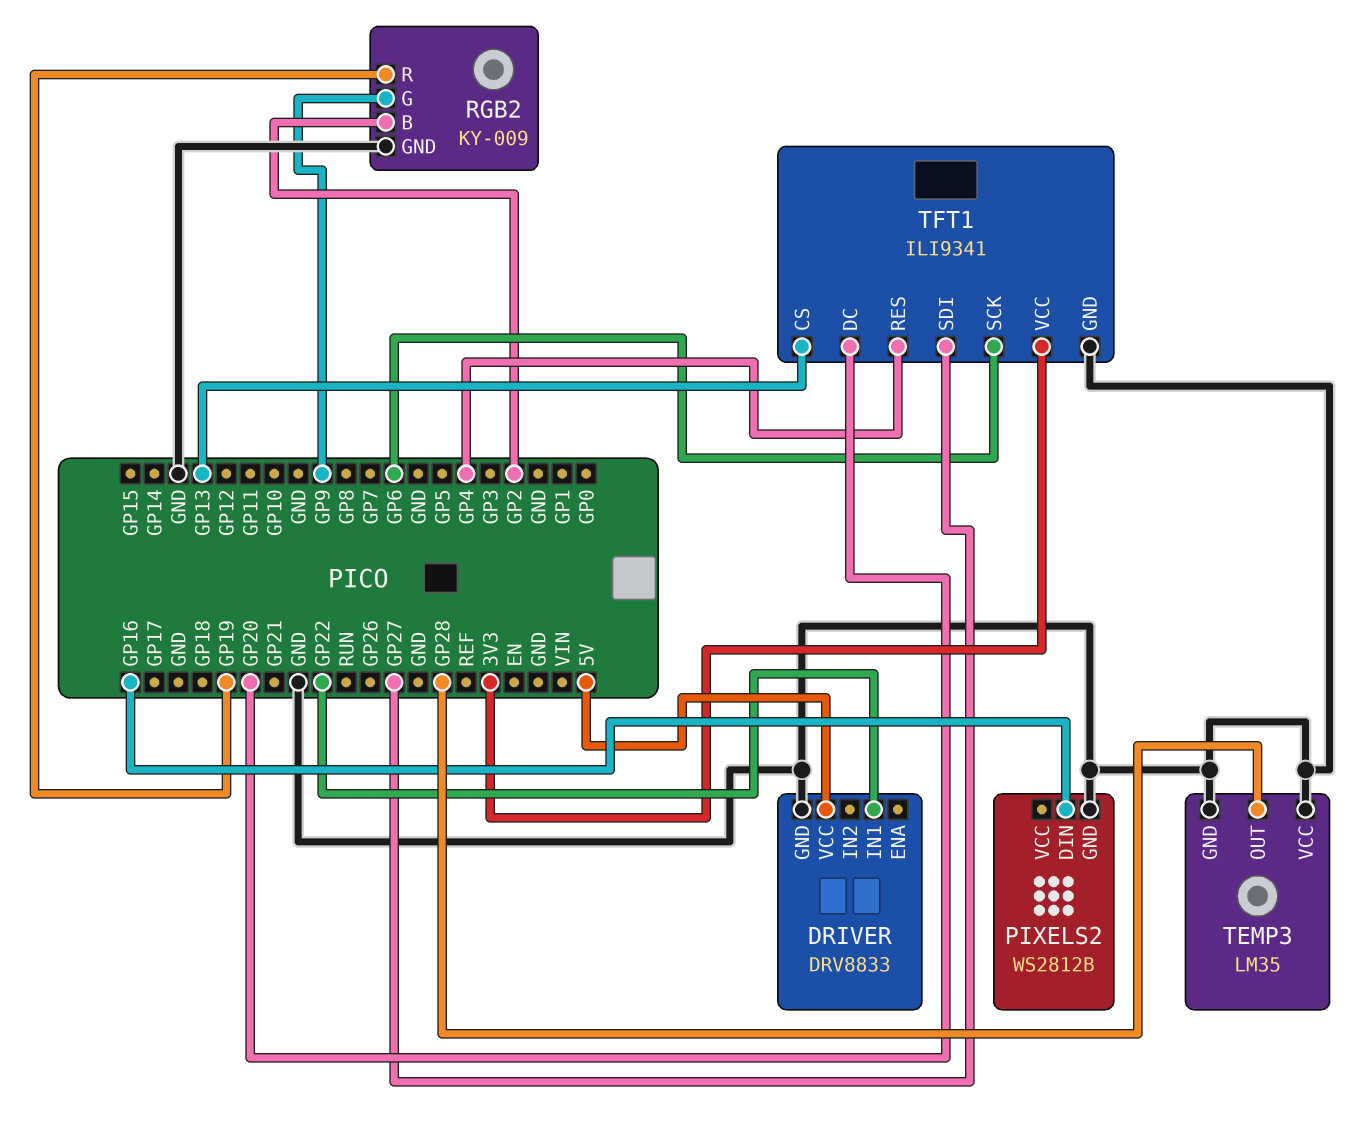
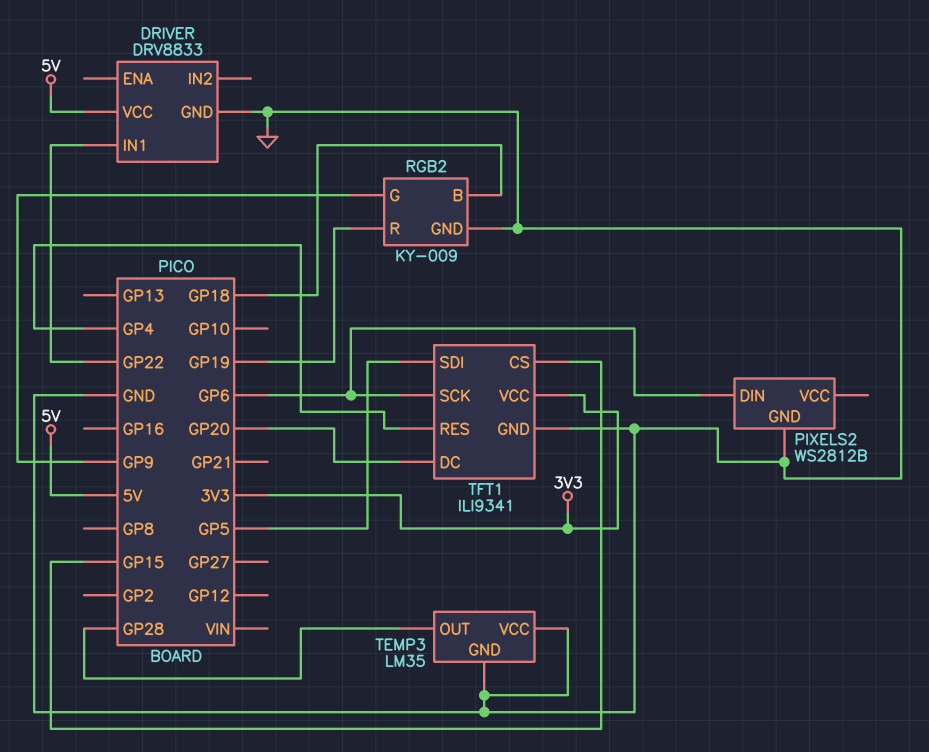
PIXELS2 pin DIN: GP16 -> GP6
RGB2 pin B: GP2 -> GP18
TFT1 pin CS: GP13 -> GP15
TFT1 pin SDI: GP27 -> GP5

